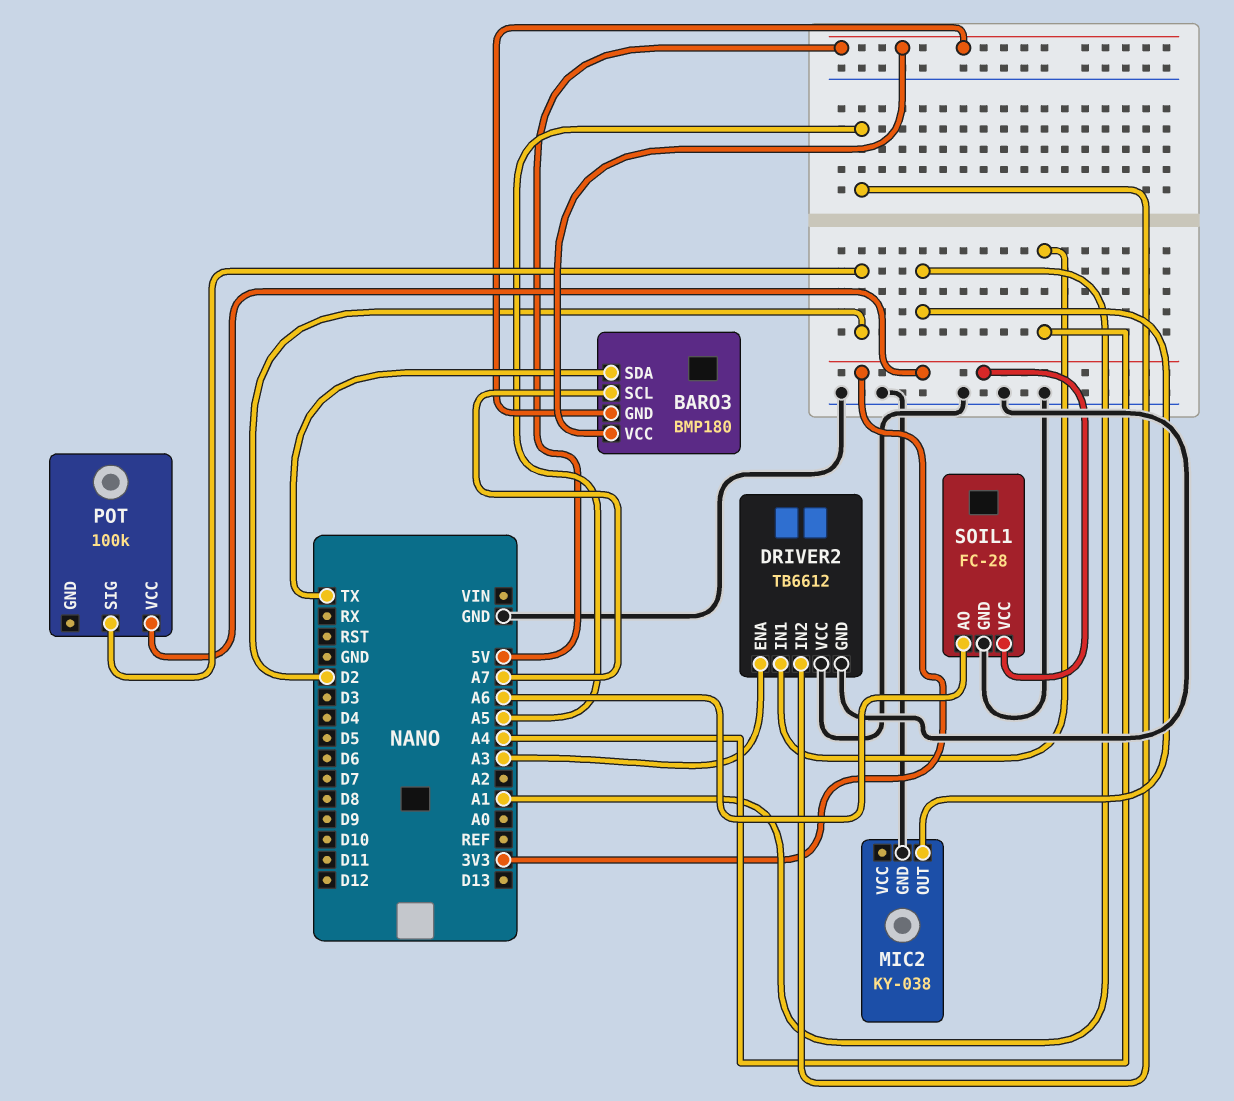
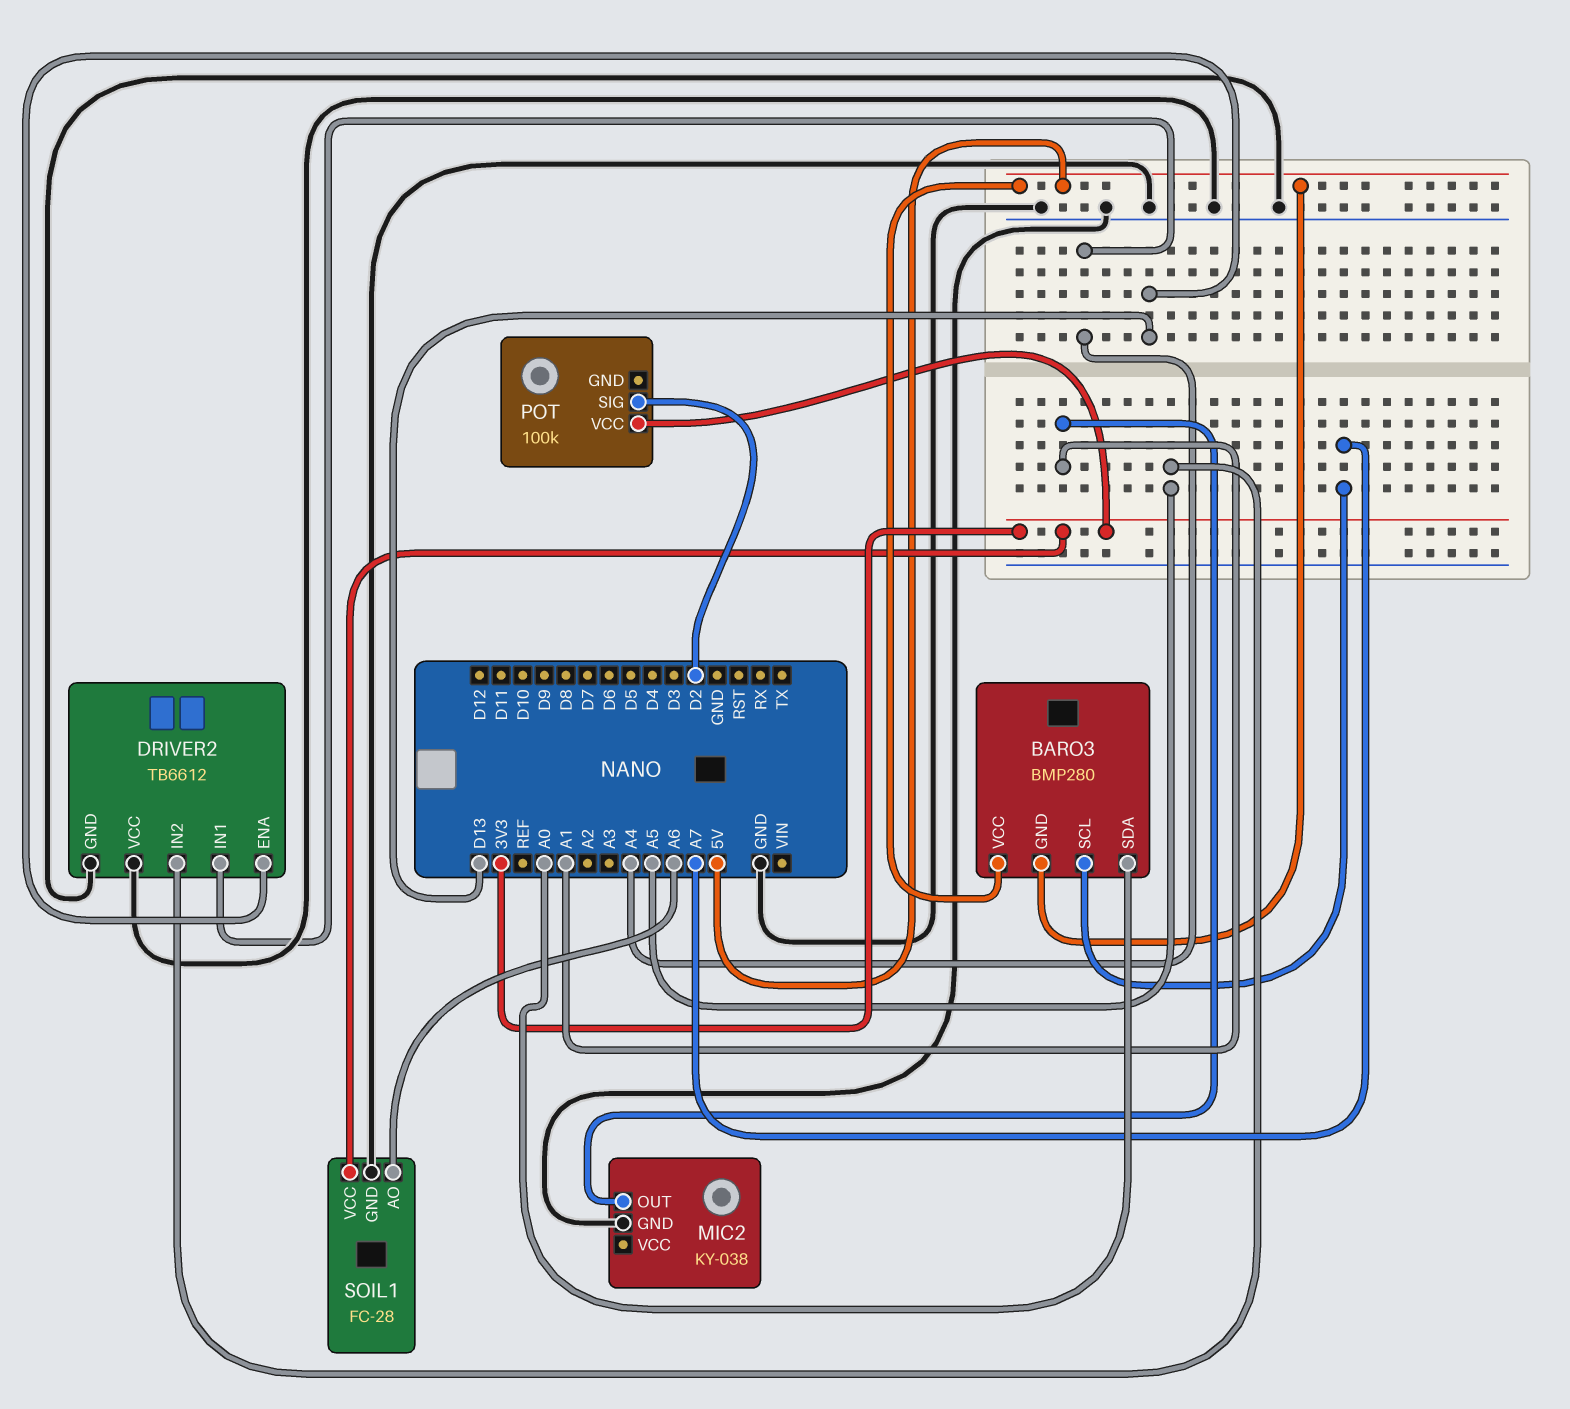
BARO3: BMP180 -> BMP280
BARO3 pin SDA: TX -> A0
DRIVER2 pin ENA: A3 -> D13

